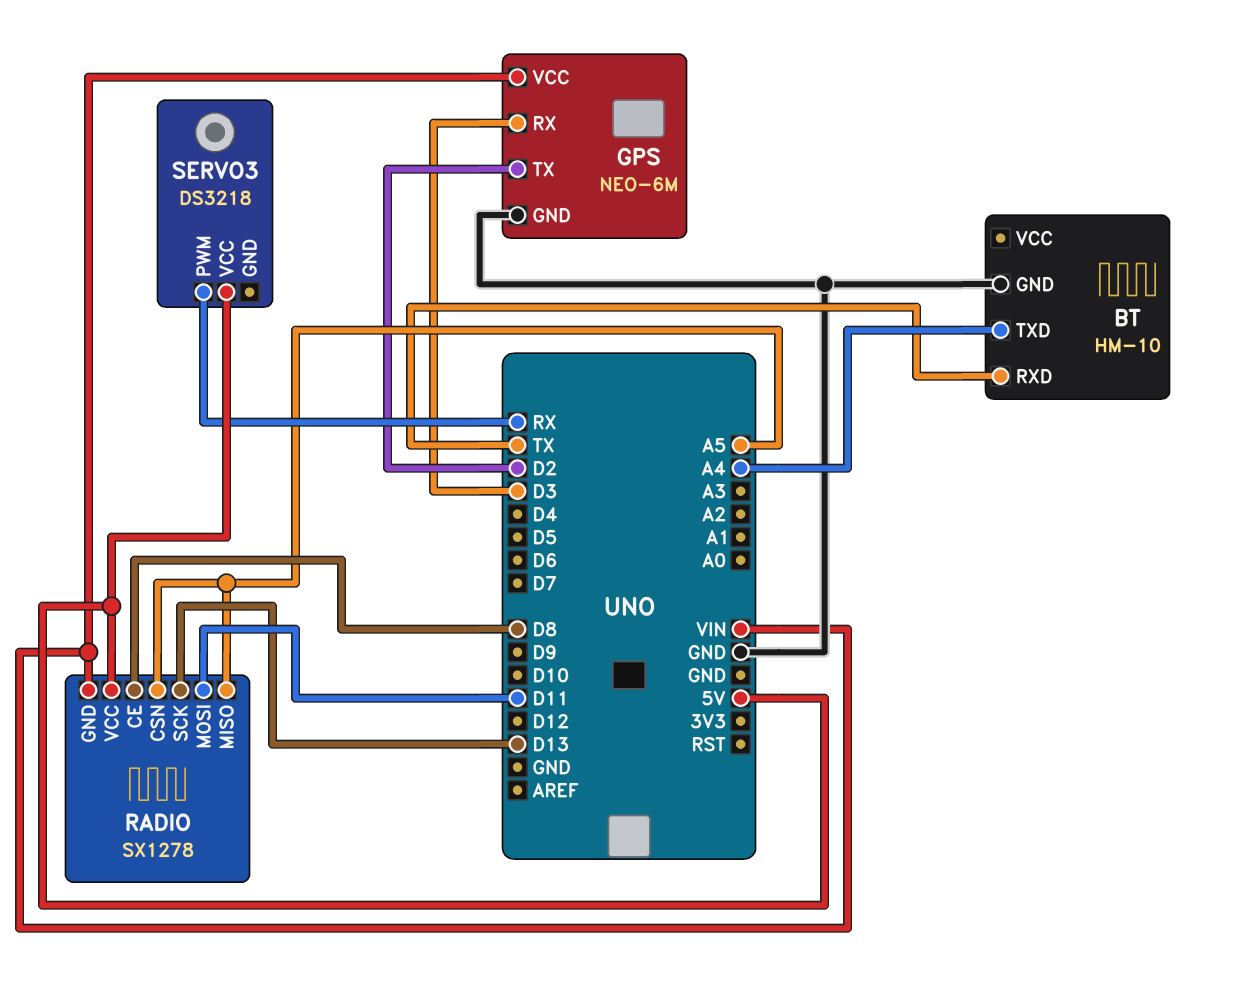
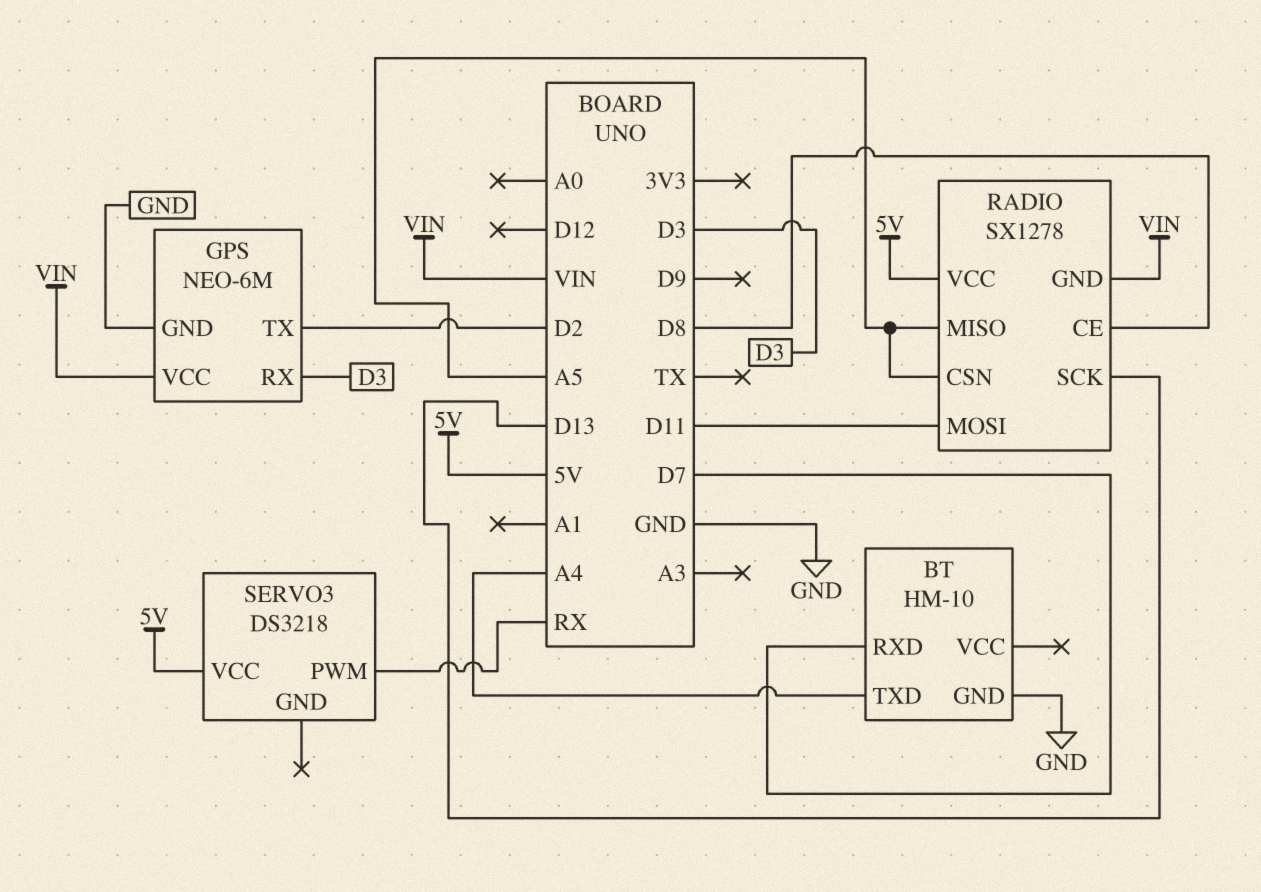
BT pin RXD: TX -> D7

